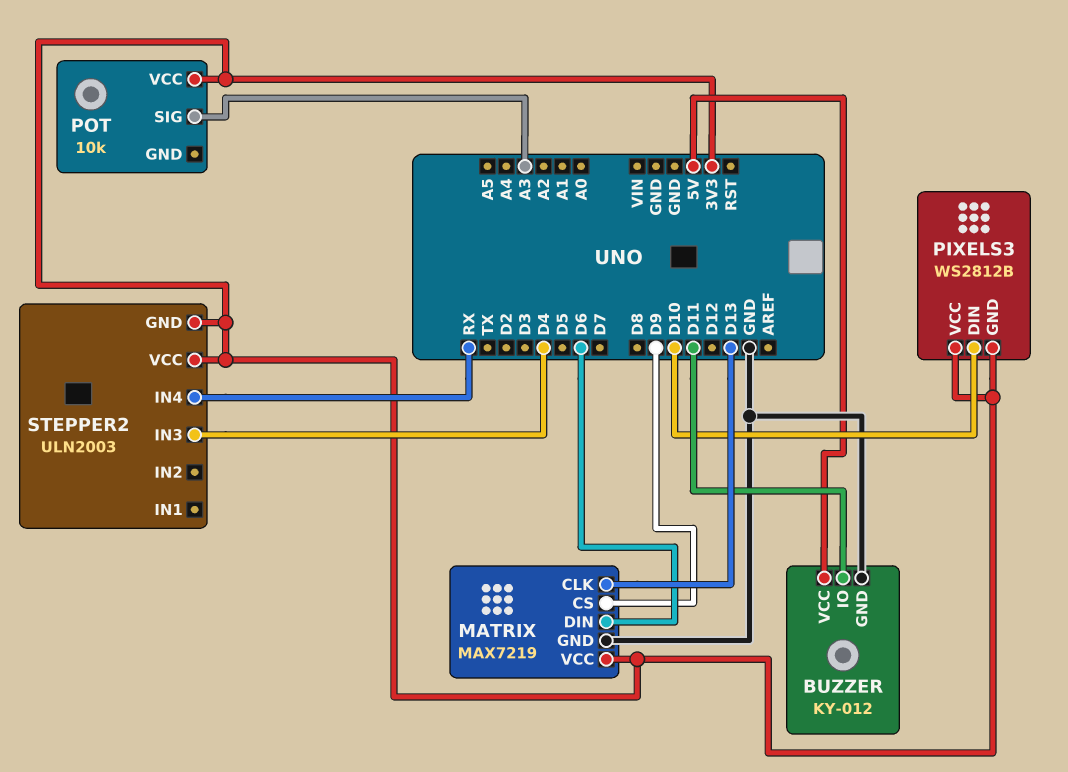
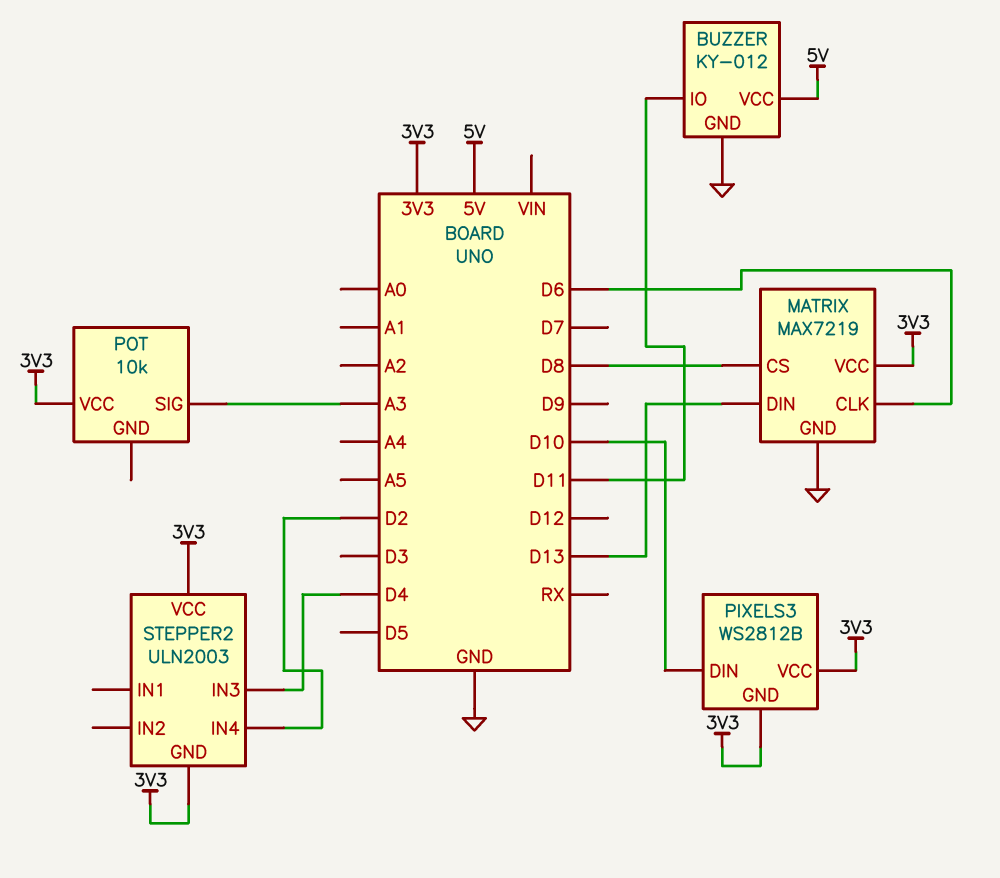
MATRIX pin CLK: D13 -> D6
MATRIX pin CS: D9 -> D8
MATRIX pin DIN: D6 -> D13
STEPPER2 pin IN4: RX -> D2

